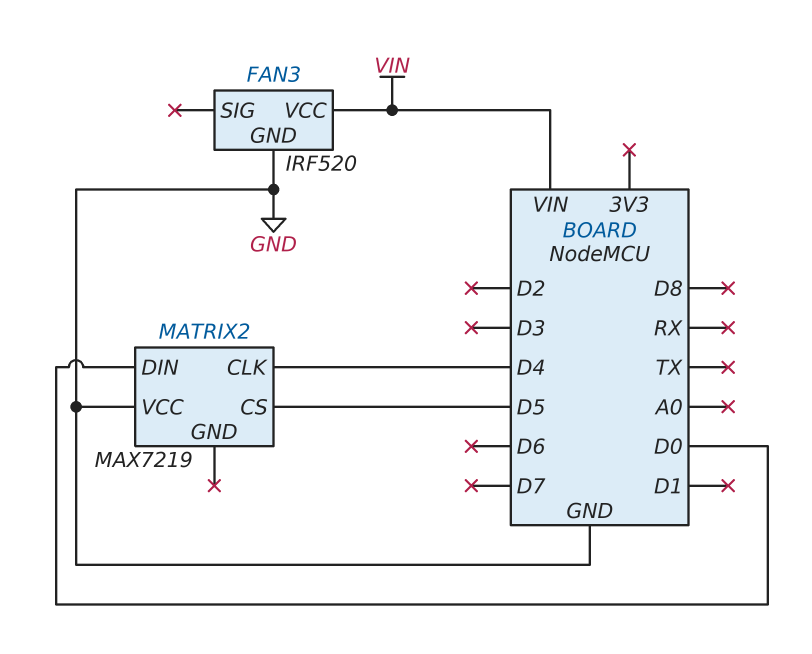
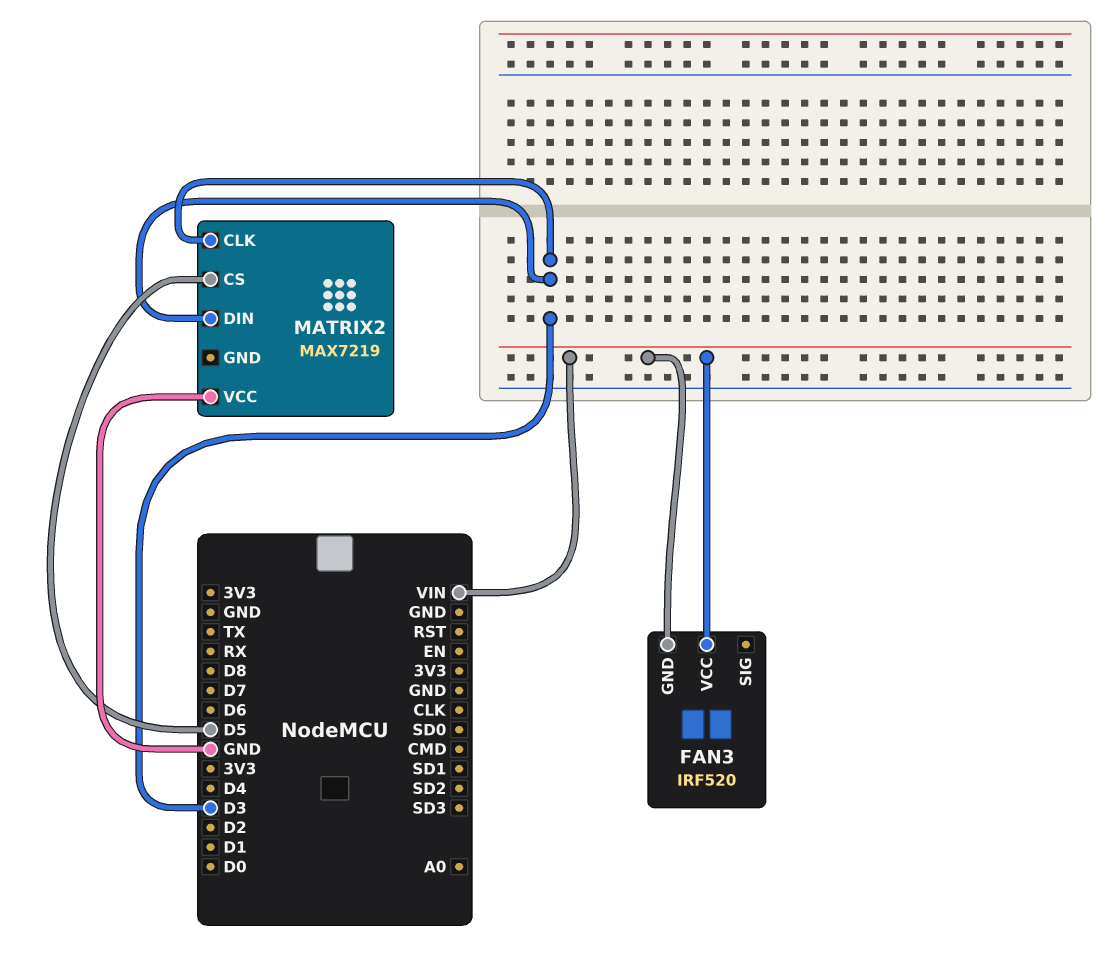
FAN3 pin GND: GND -> VIN
MATRIX2 pin CLK: D4 -> D3
MATRIX2 pin DIN: D0 -> D3

